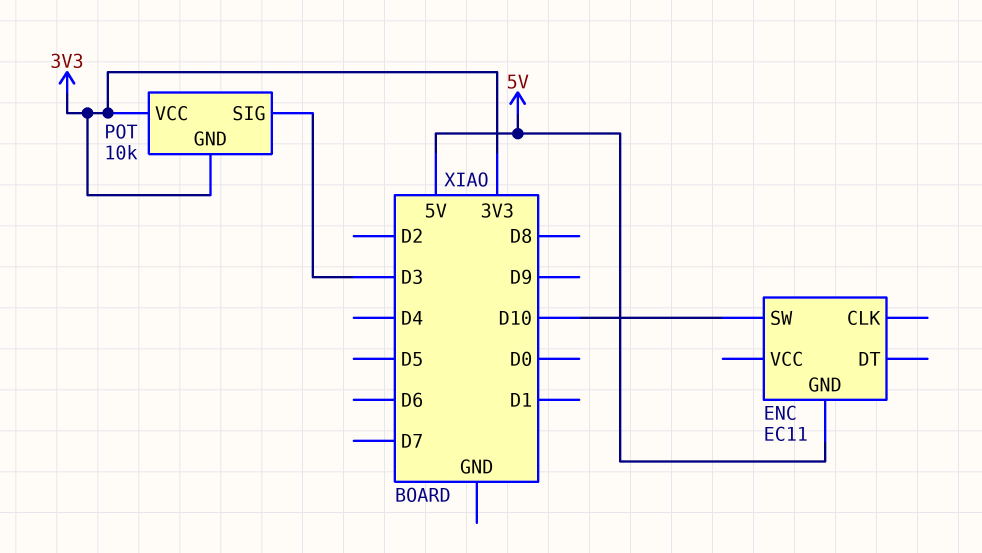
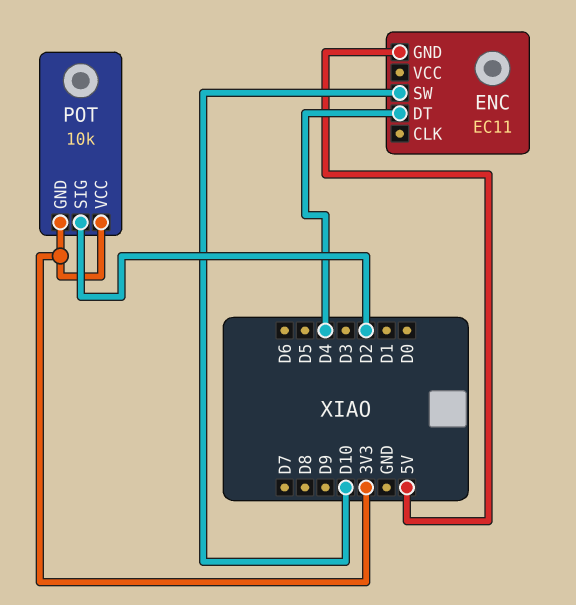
ENC pin DT: none -> D4
POT pin SIG: D3 -> D2

